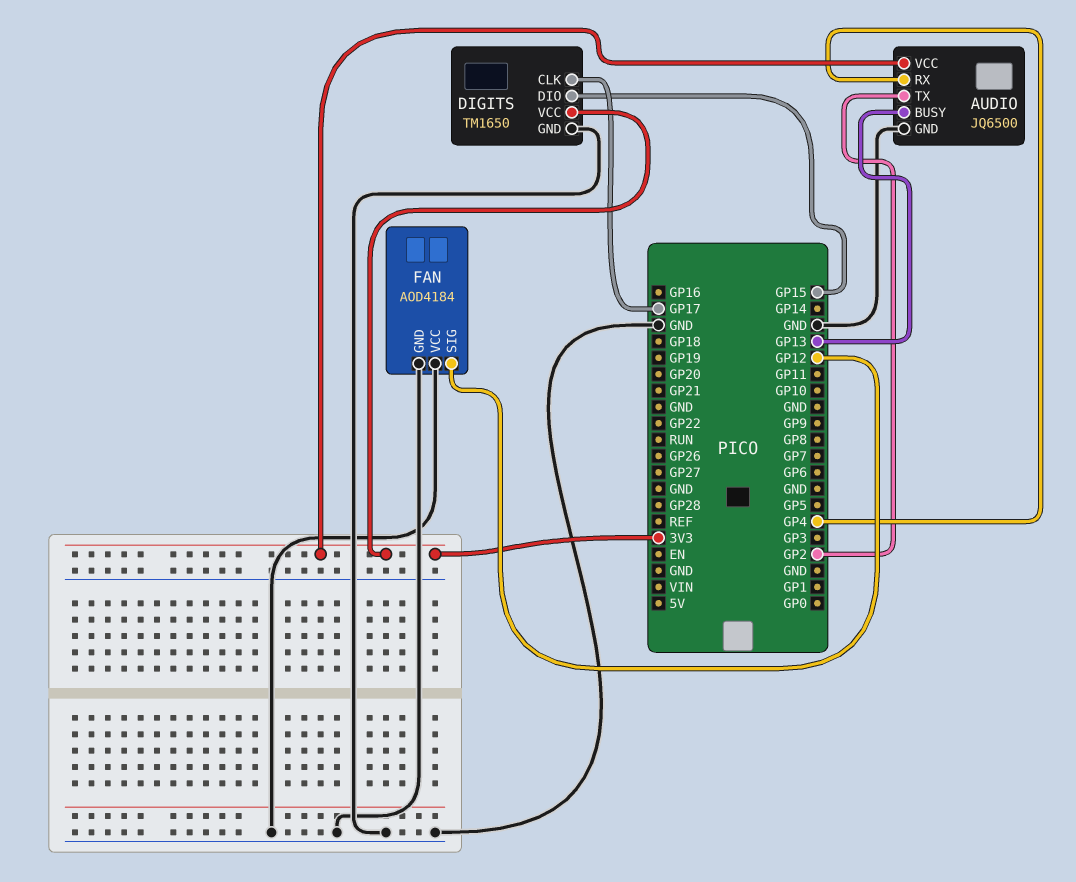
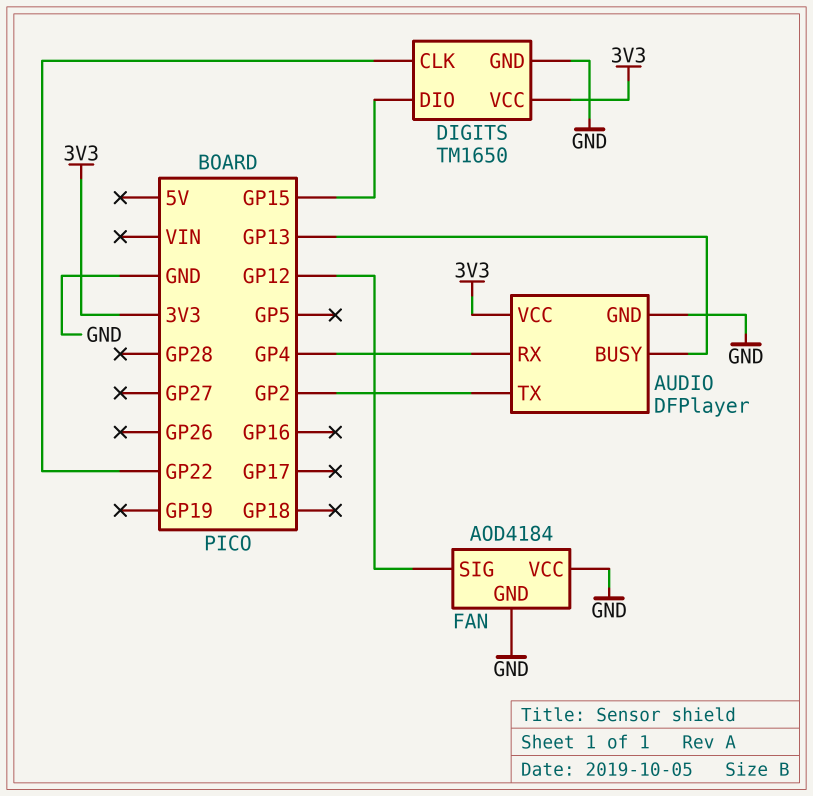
AUDIO: JQ6500 -> DFPlayer
DIGITS pin CLK: GP17 -> GP22

